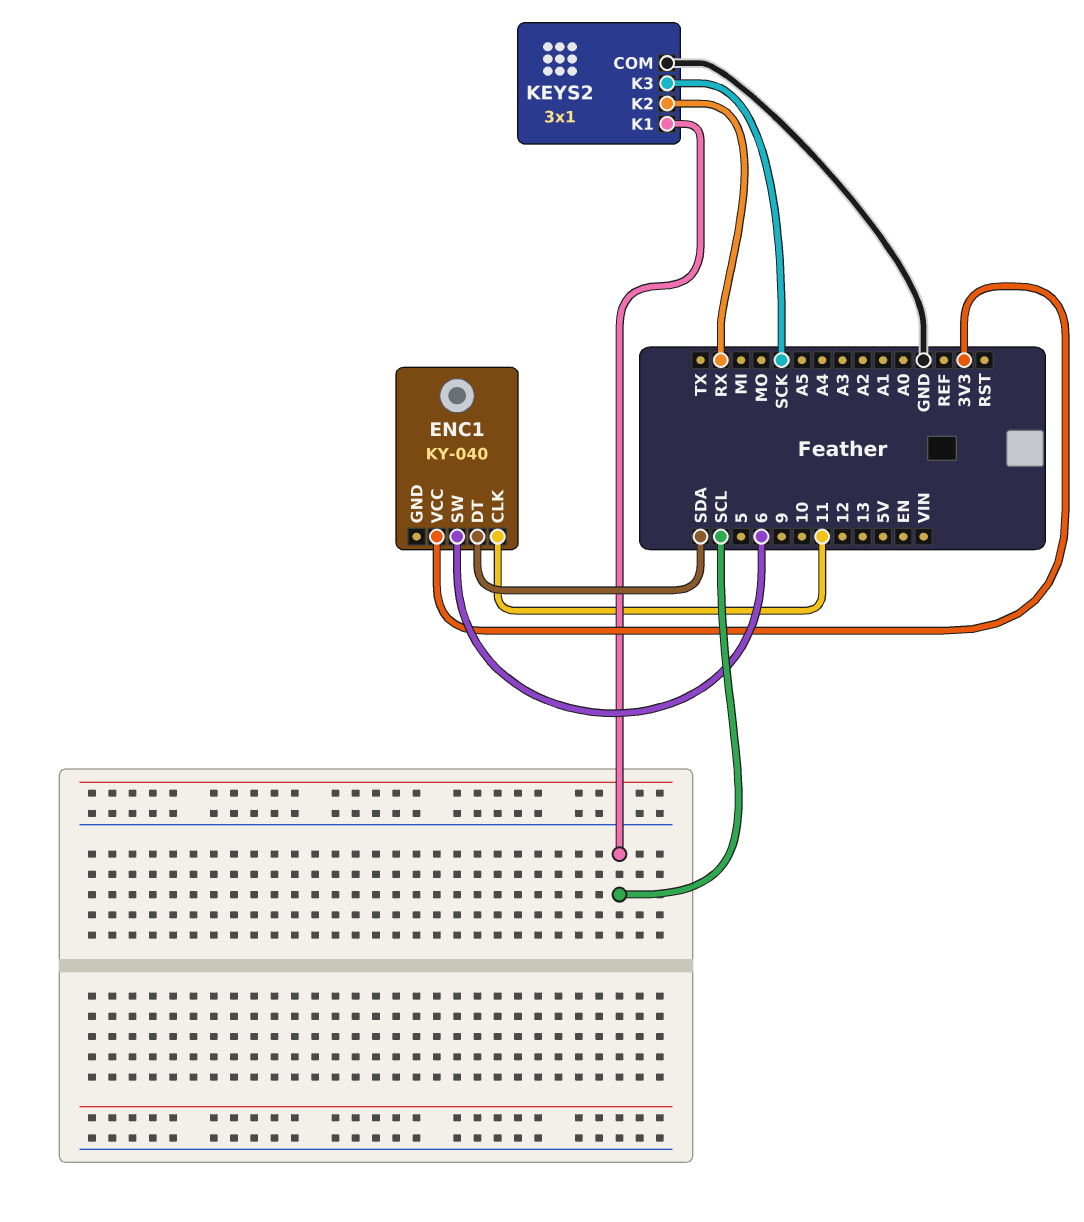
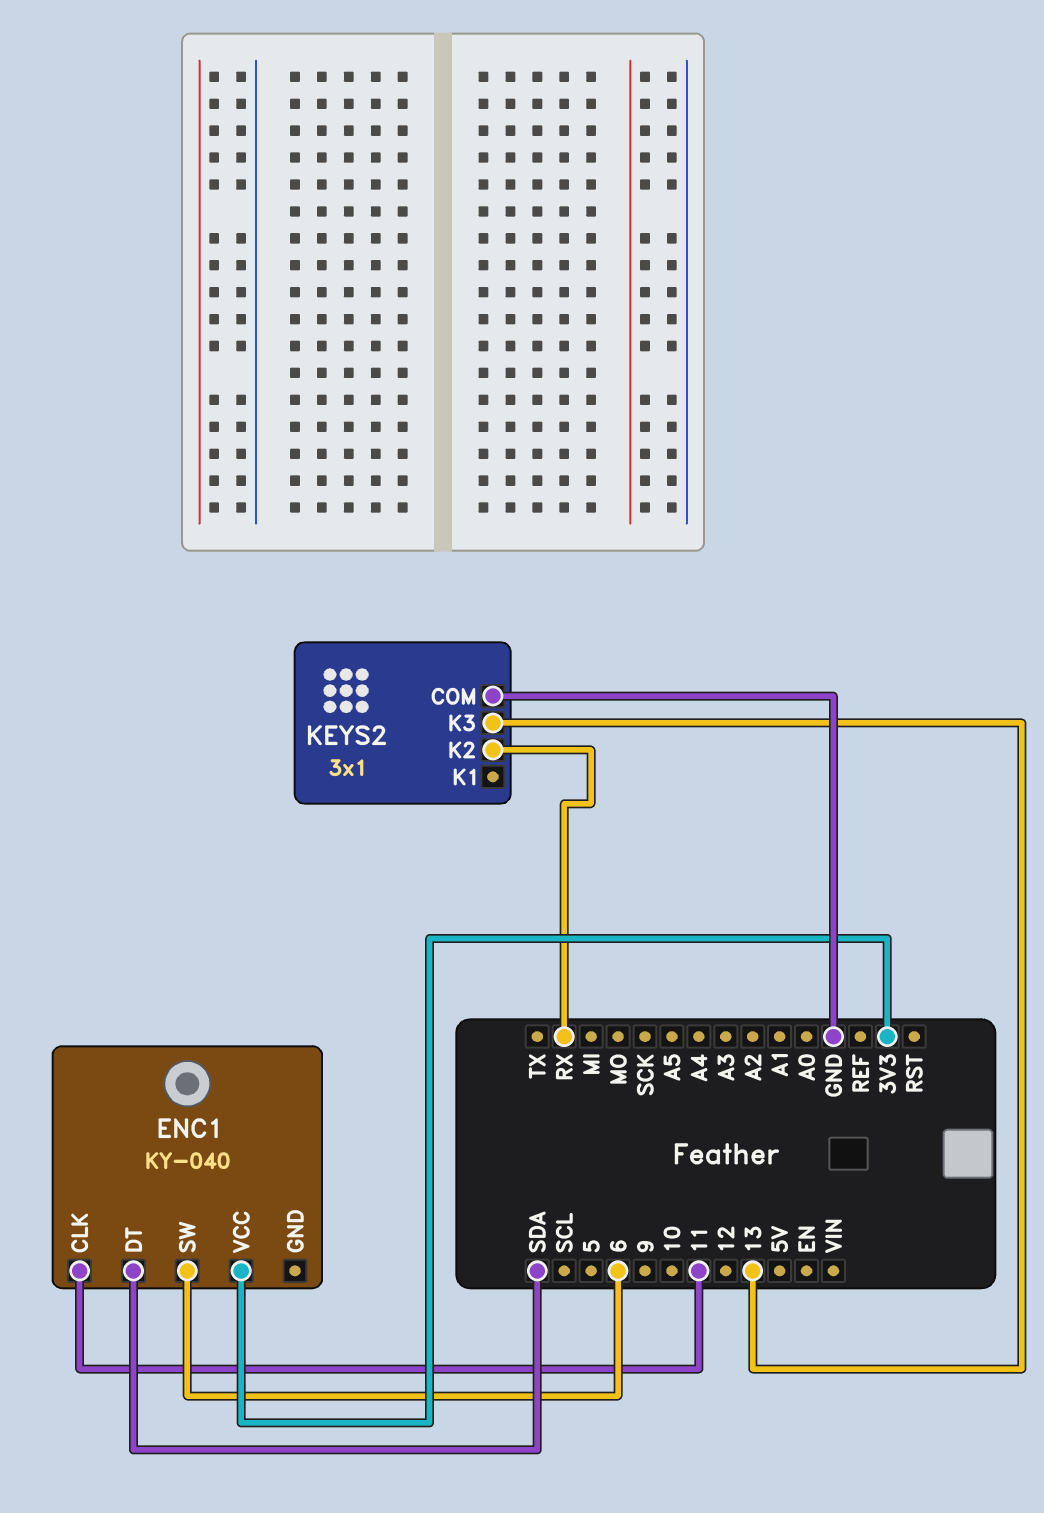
KEYS2 pin K1: SCL -> none
KEYS2 pin K3: SCK -> 13

